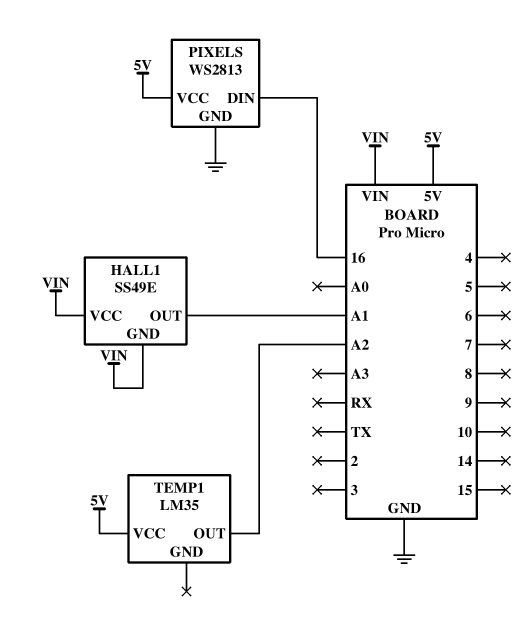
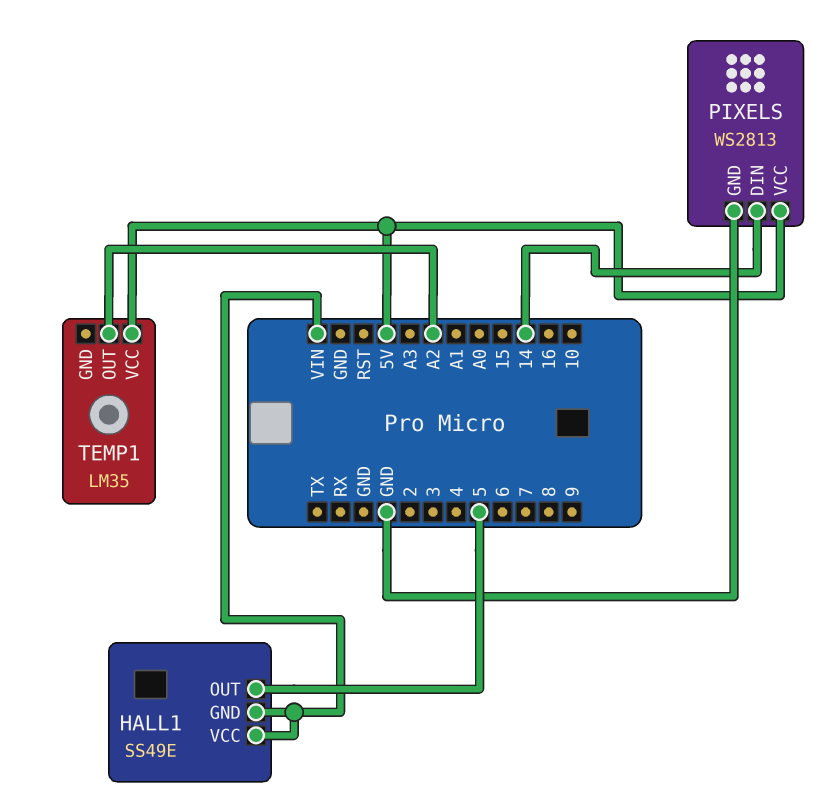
HALL1 pin OUT: A1 -> 5
PIXELS pin DIN: 16 -> 14

